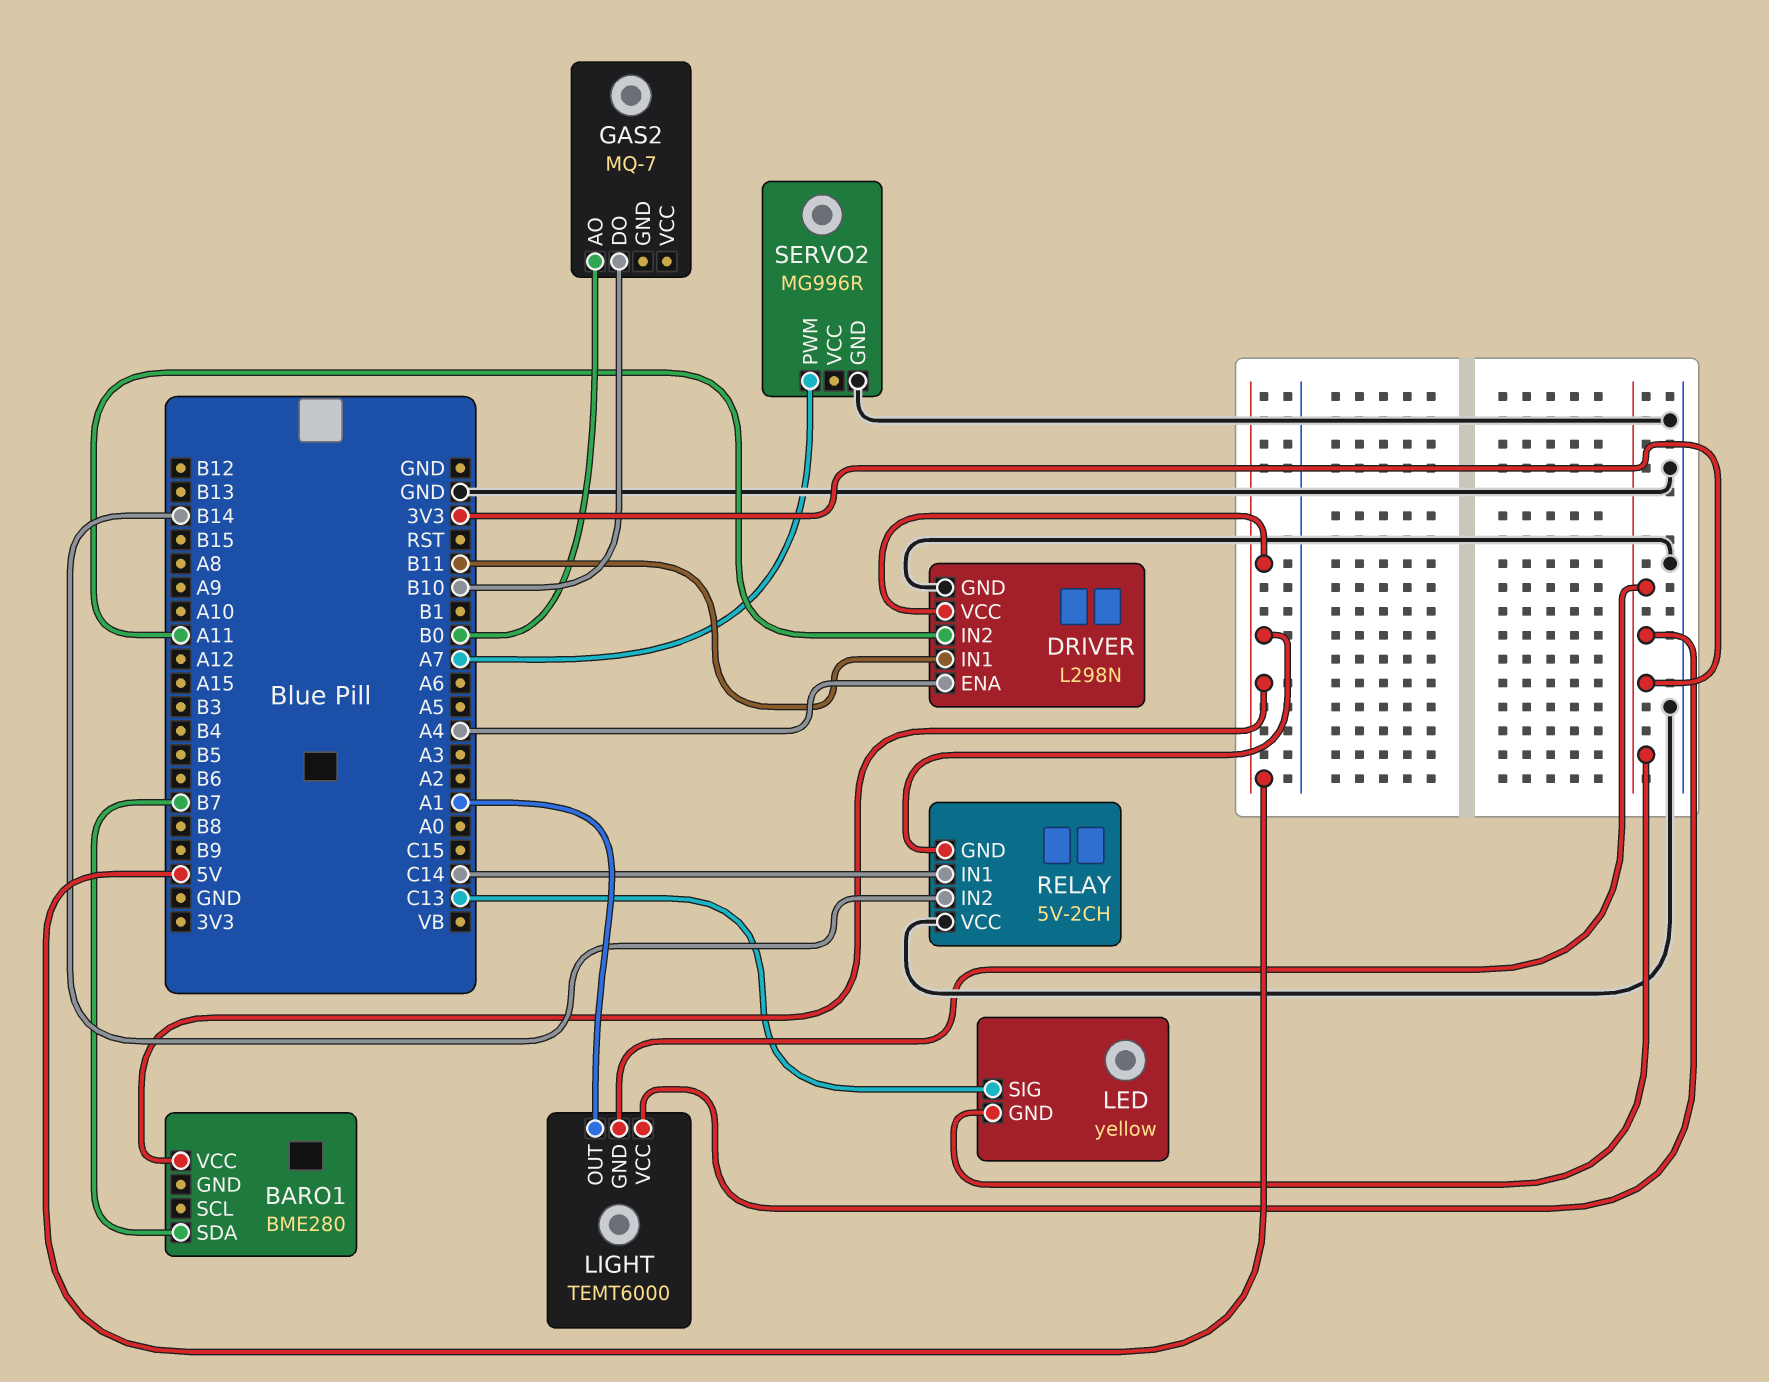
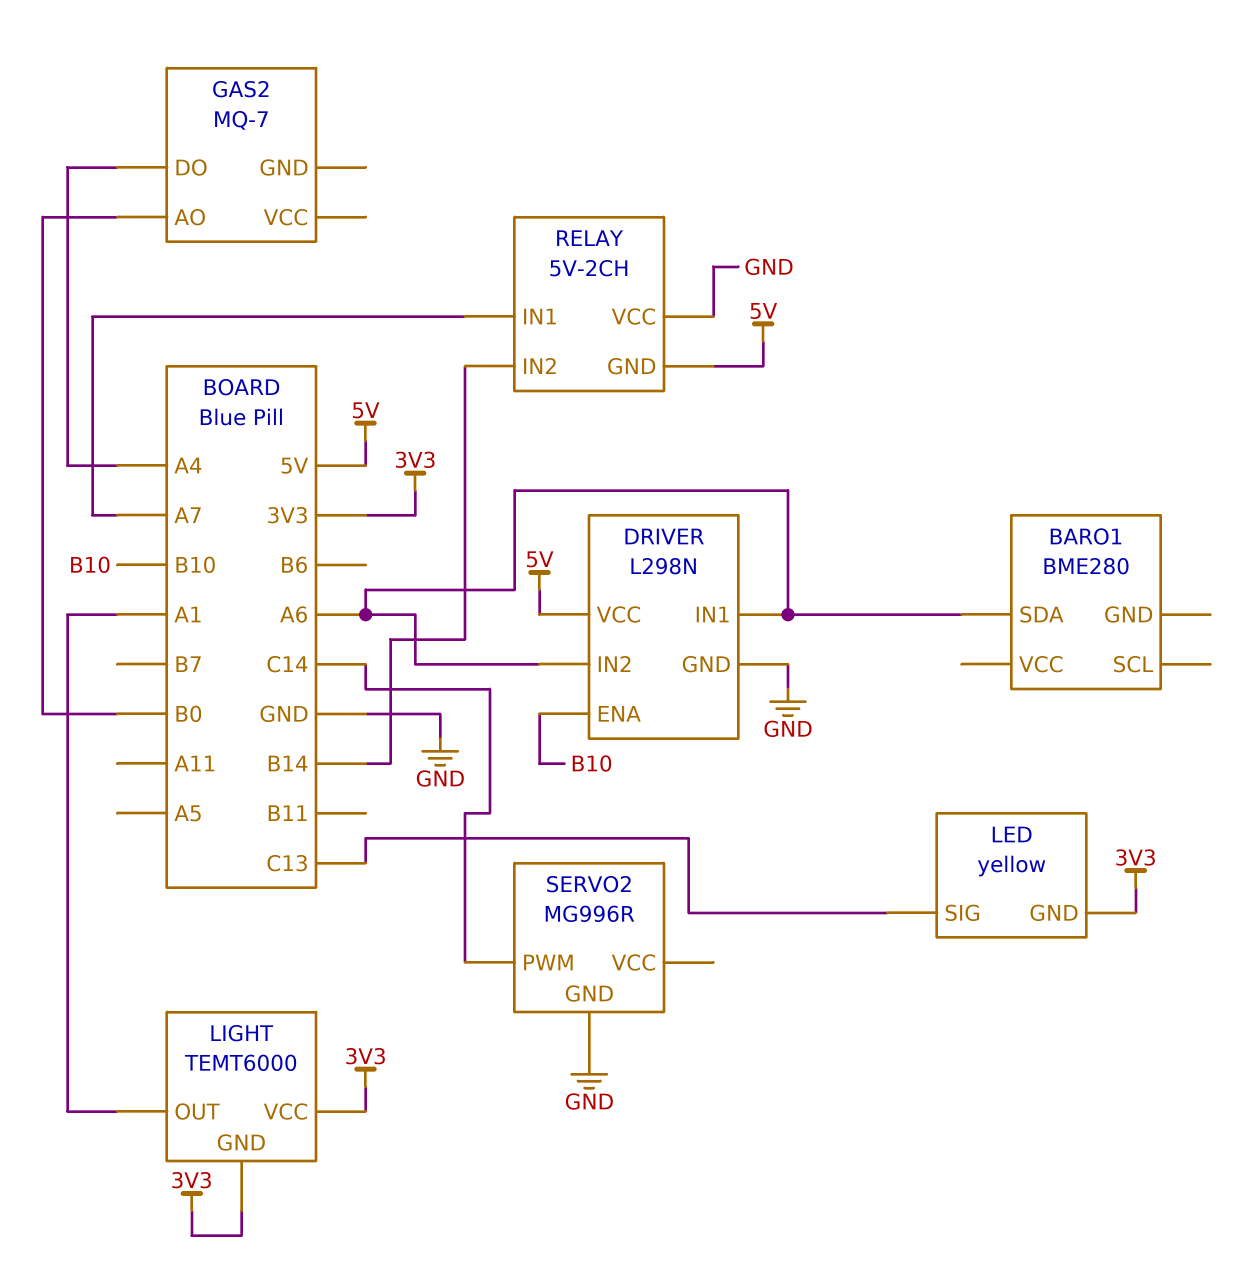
BARO1 pin SDA: B7 -> A6
BARO1 pin VCC: 5V -> none
DRIVER pin ENA: A4 -> B10
DRIVER pin IN1: B11 -> A6
DRIVER pin IN2: A11 -> A6
GAS2 pin DO: B10 -> A4
RELAY pin IN1: C14 -> A7
SERVO2 pin PWM: A7 -> C14

